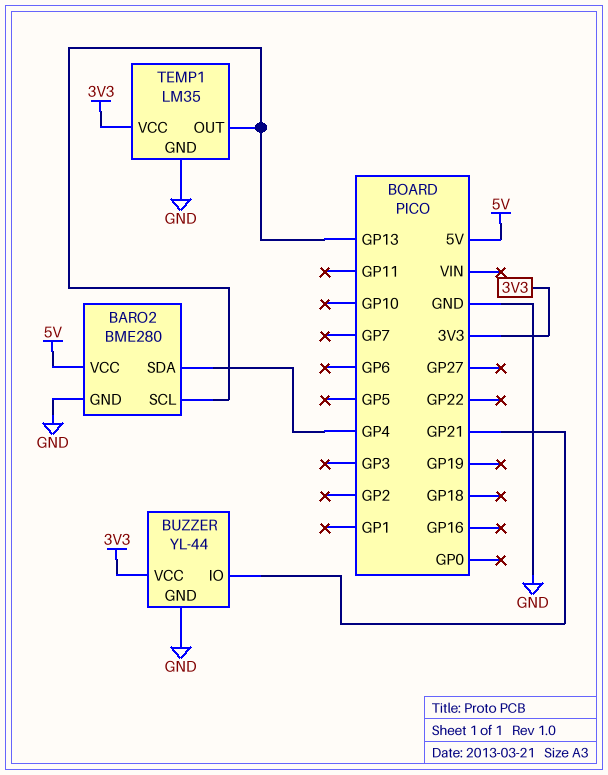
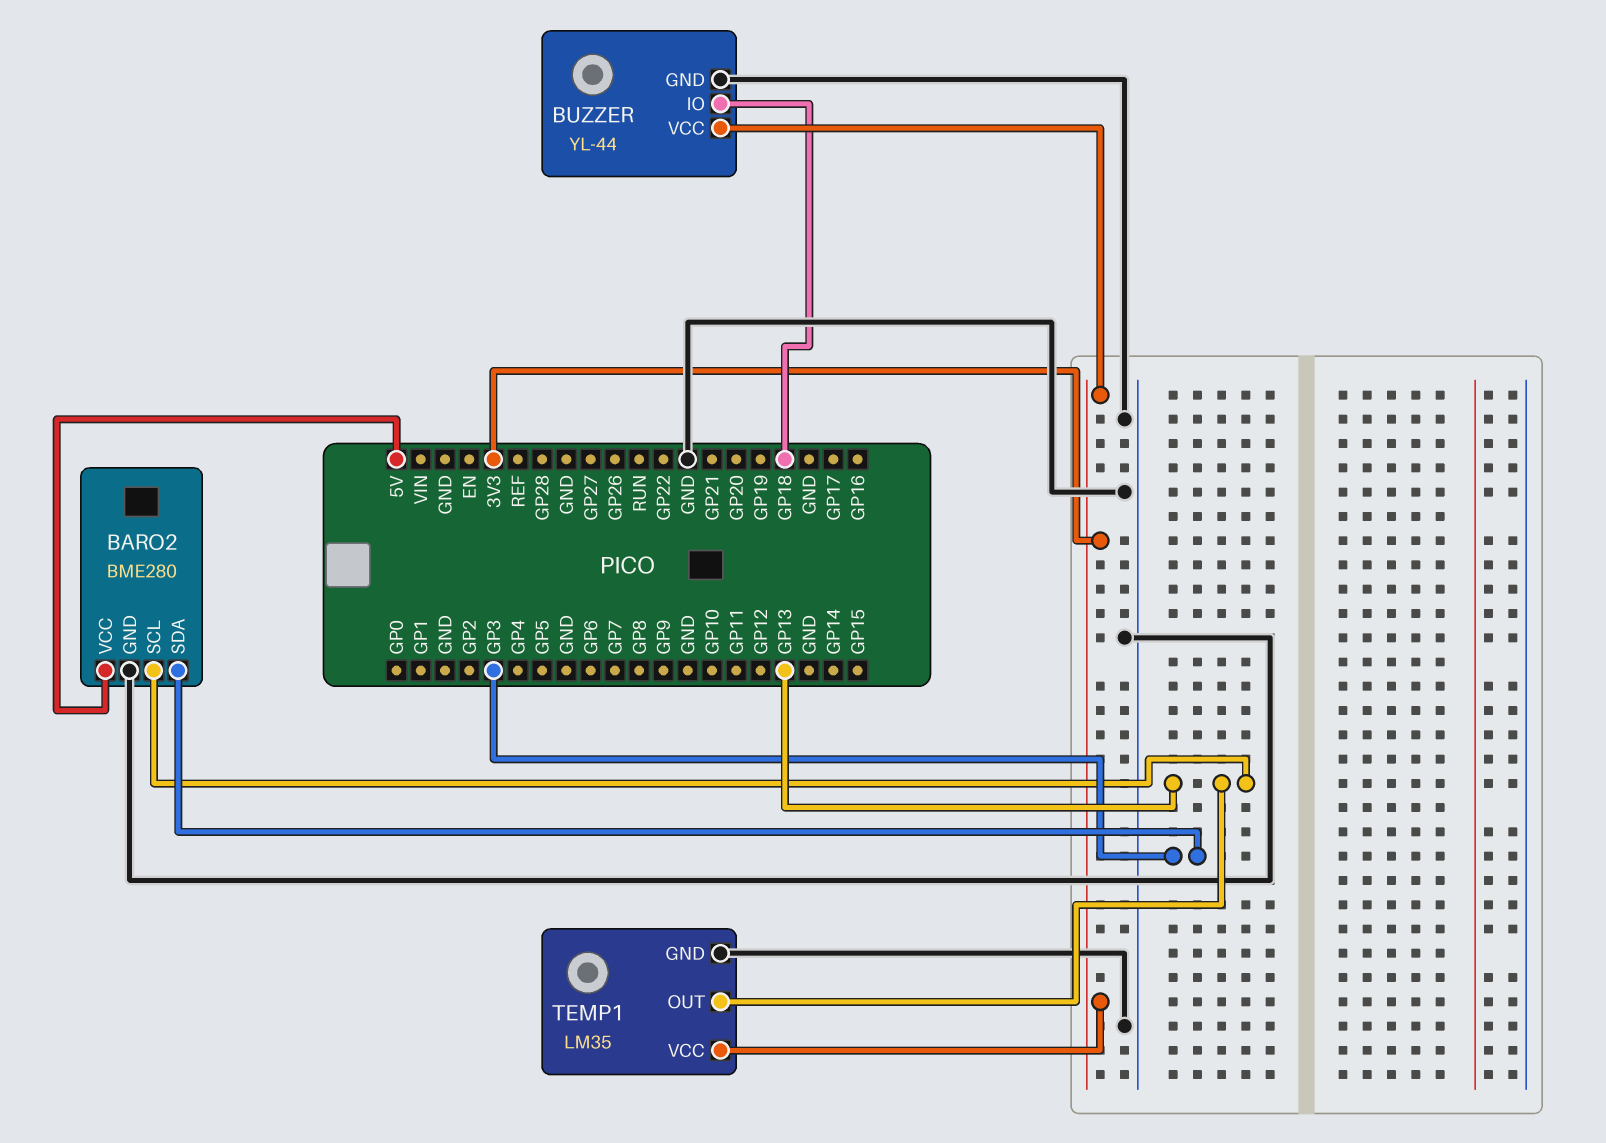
BARO2 pin SDA: GP4 -> GP3
BUZZER pin IO: GP21 -> GP18

